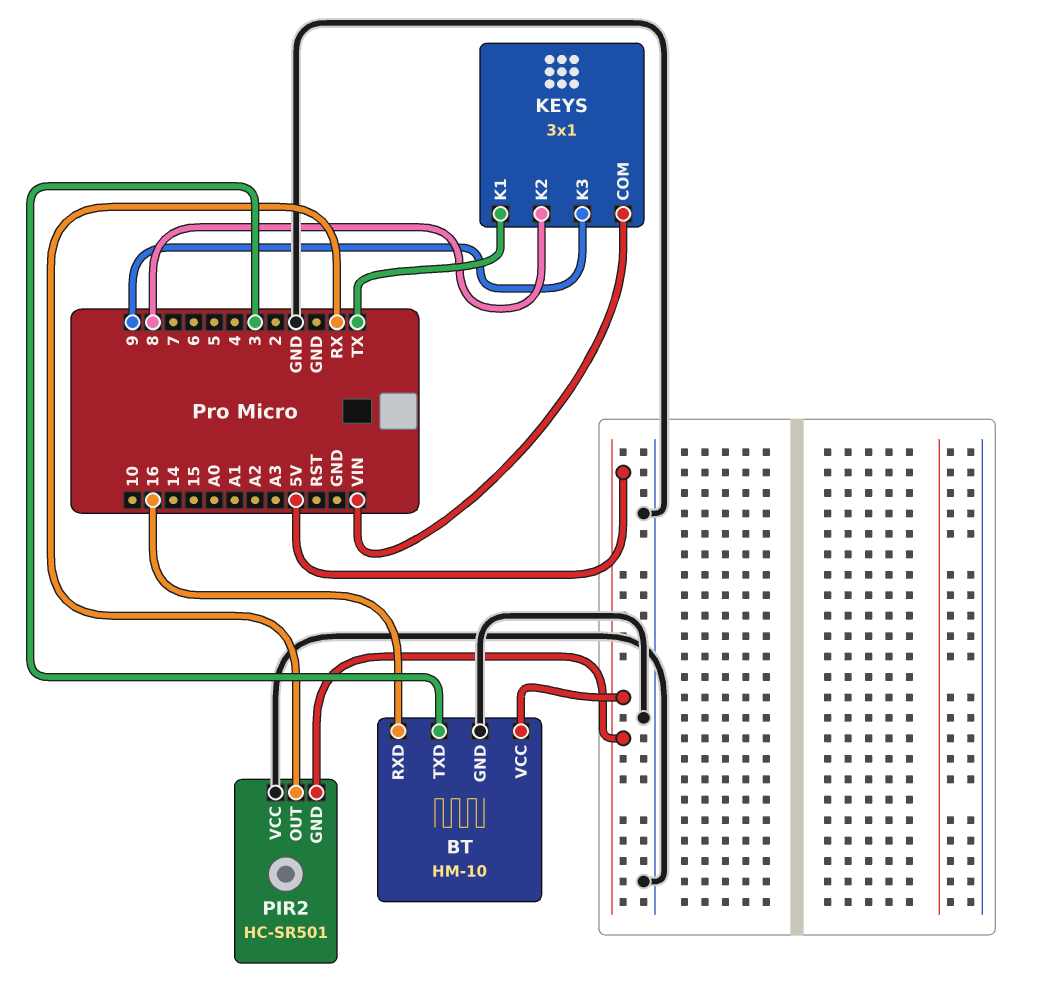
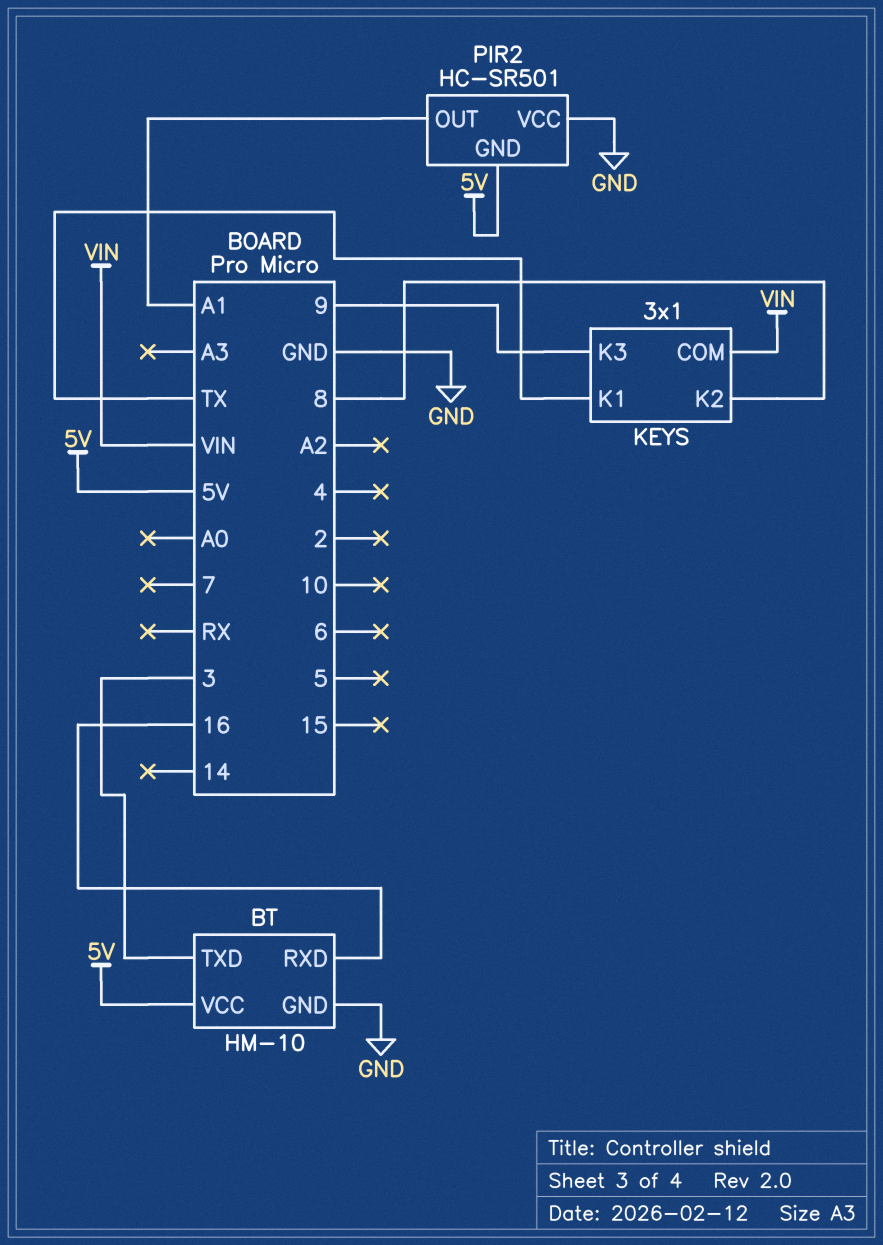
PIR2 pin OUT: RX -> A1

